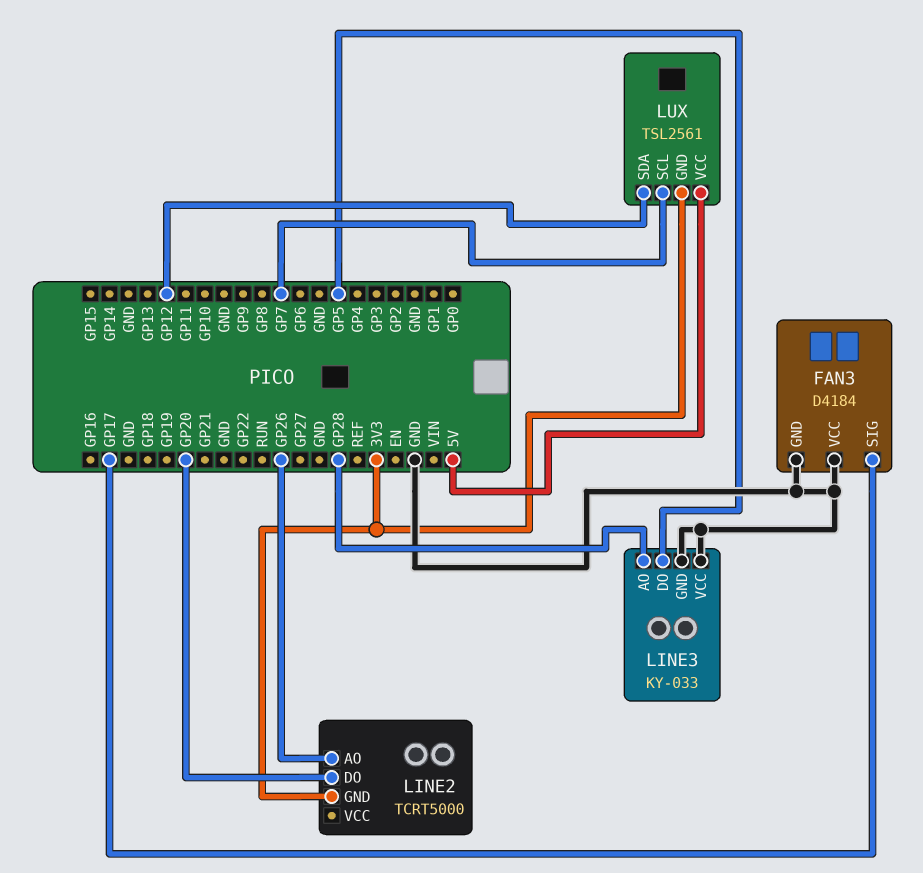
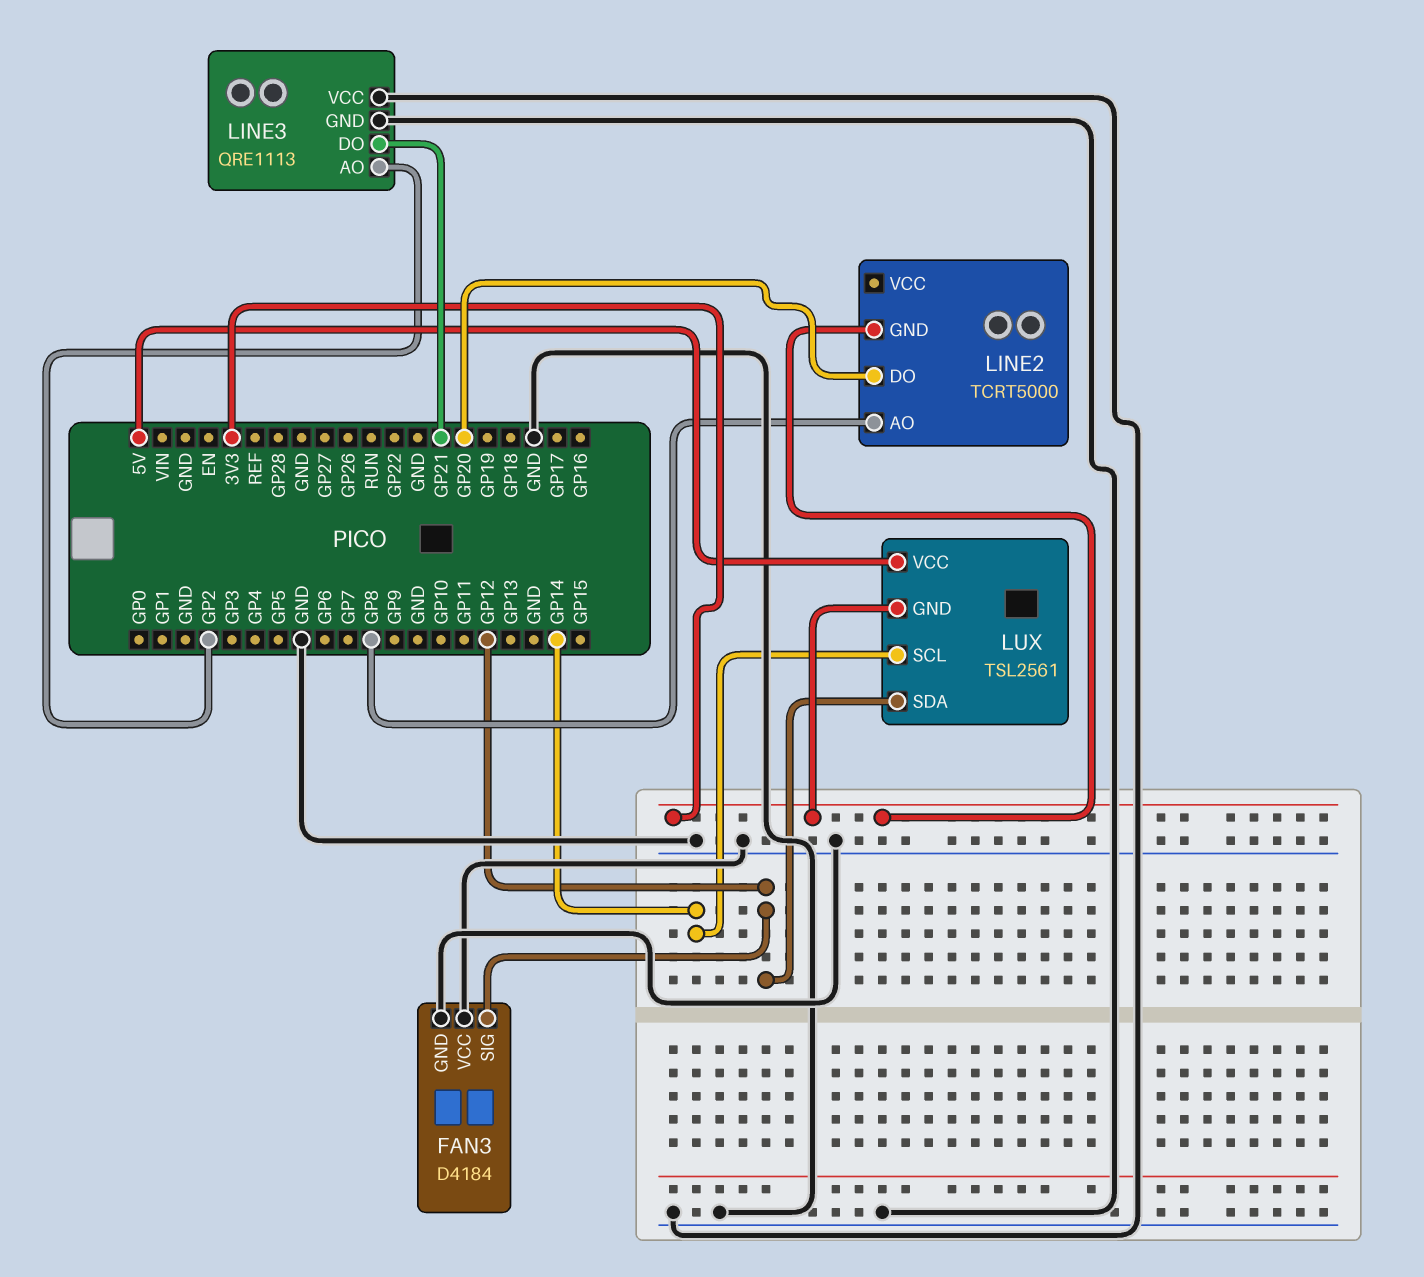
FAN3 pin SIG: GP17 -> GP12
LINE2 pin AO: GP26 -> GP8
LINE3: KY-033 -> QRE1113
LINE3 pin AO: GP28 -> GP2
LINE3 pin DO: GP5 -> GP21
LUX pin SCL: GP7 -> GP14

